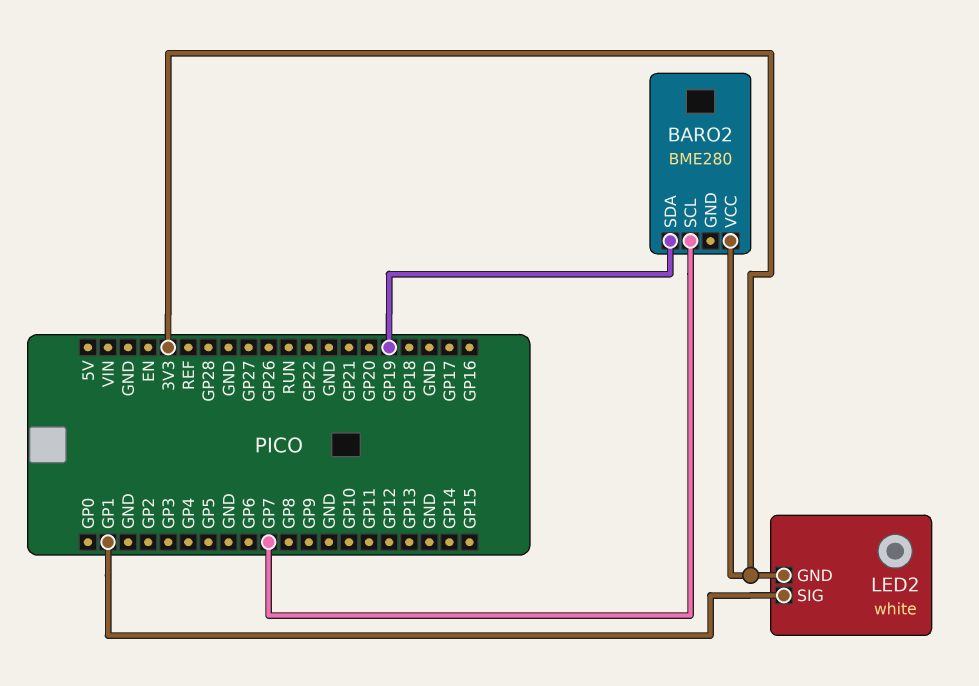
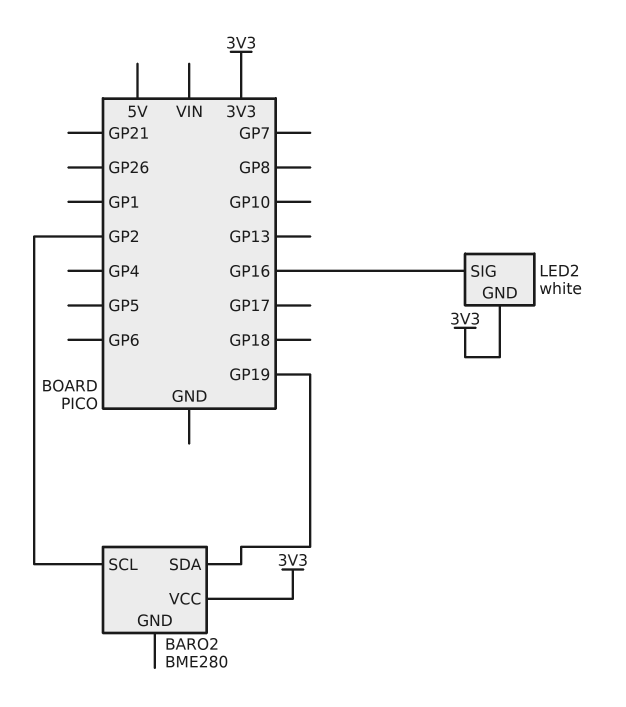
BARO2 pin SCL: GP7 -> GP2
LED2 pin SIG: GP1 -> GP16

